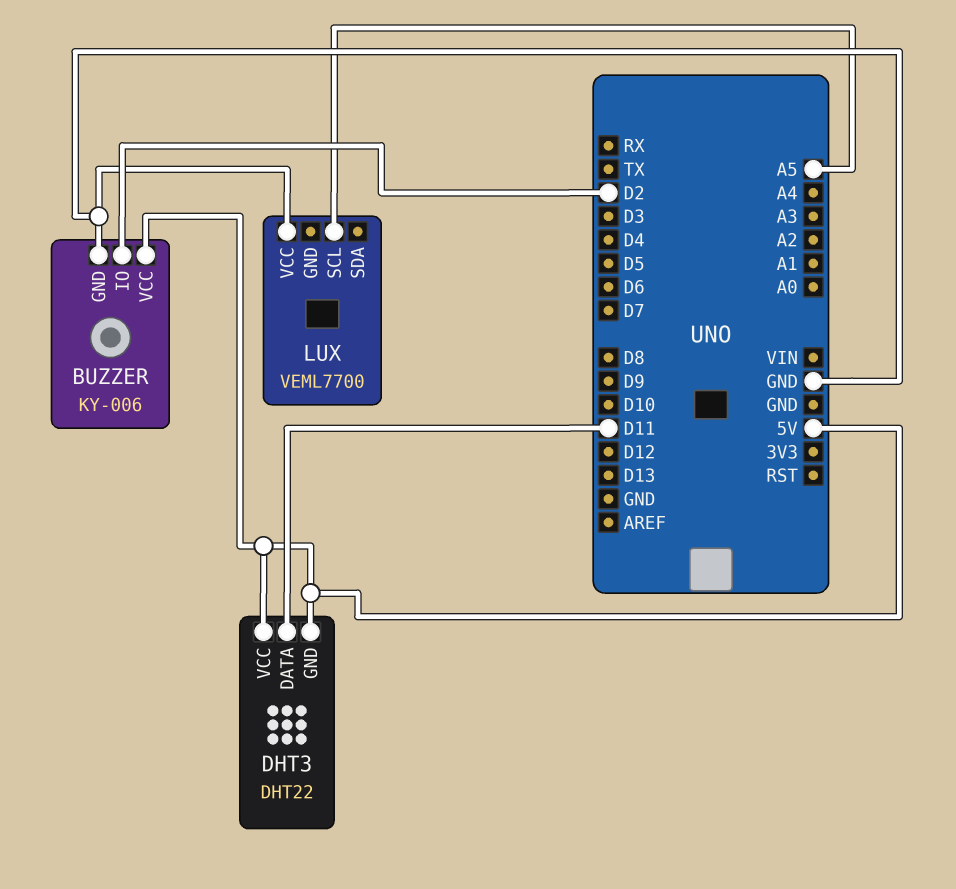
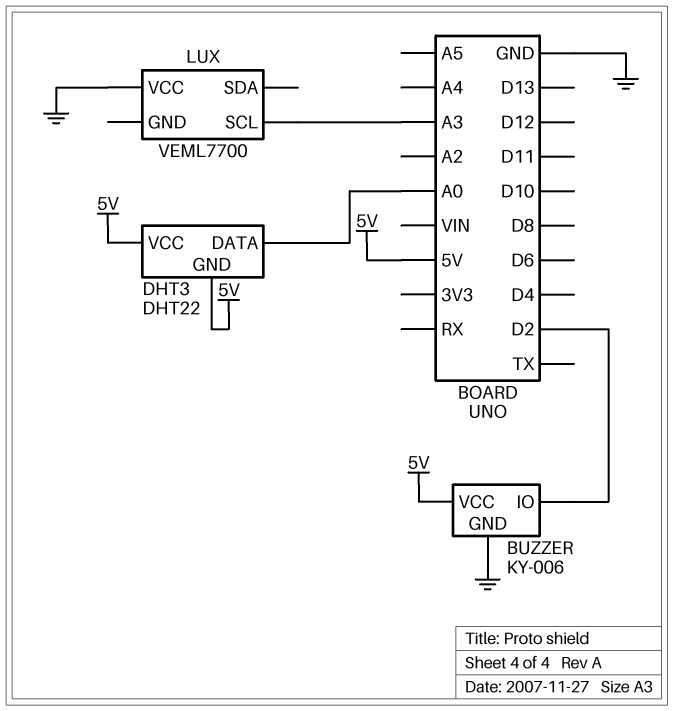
DHT3 pin DATA: D11 -> A0
LUX pin SCL: A5 -> A3

